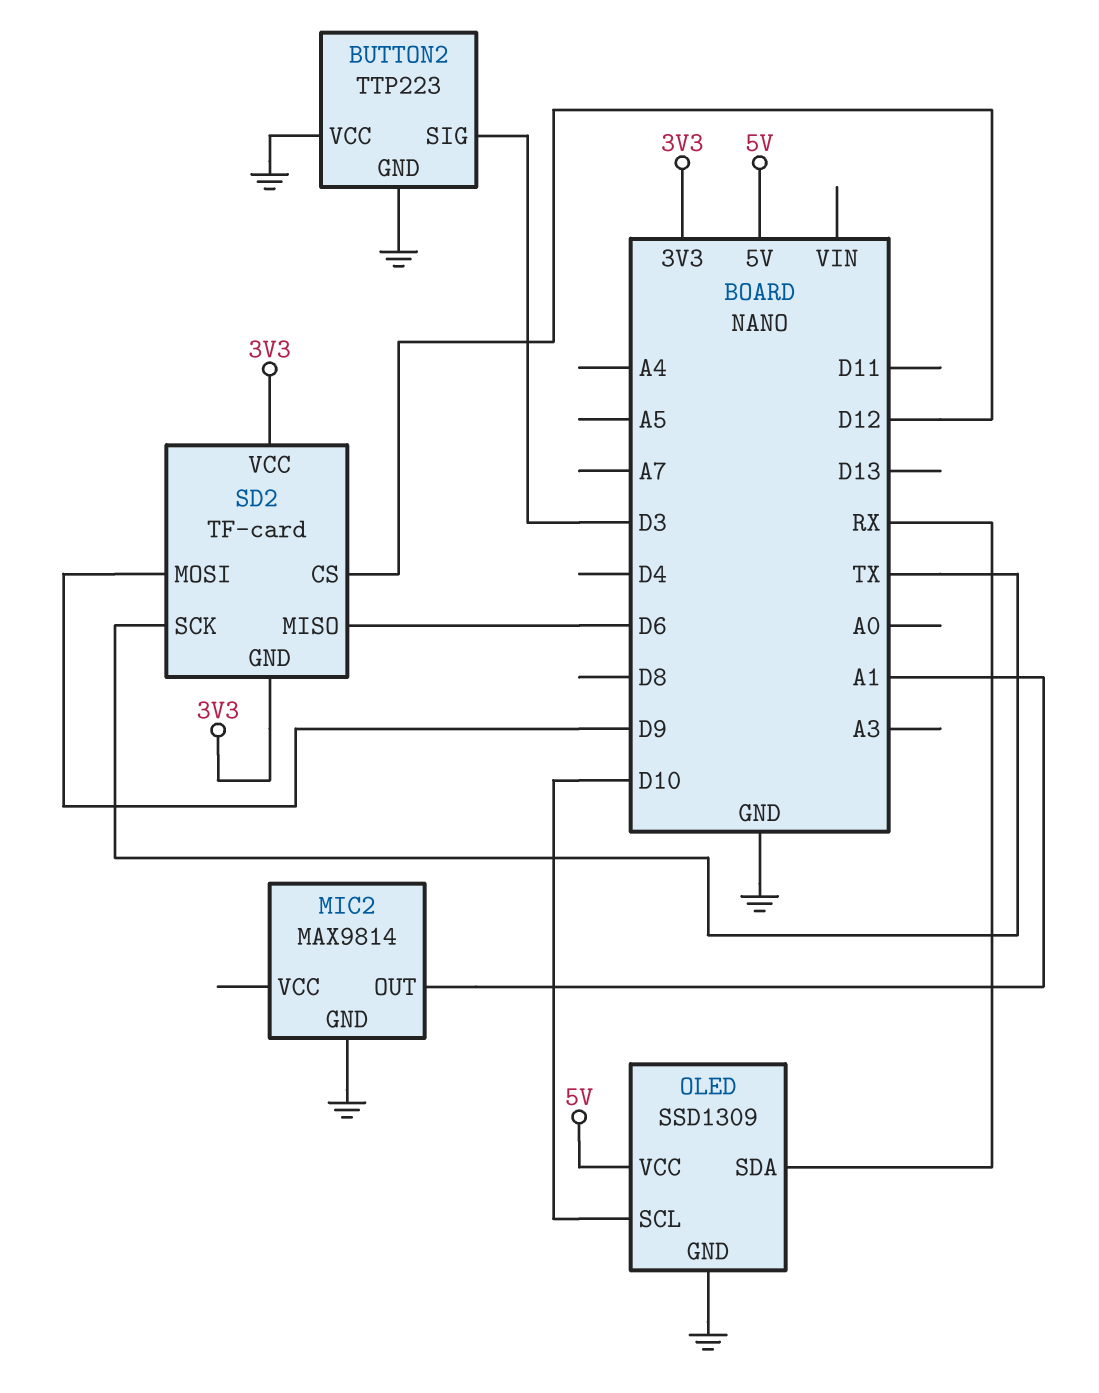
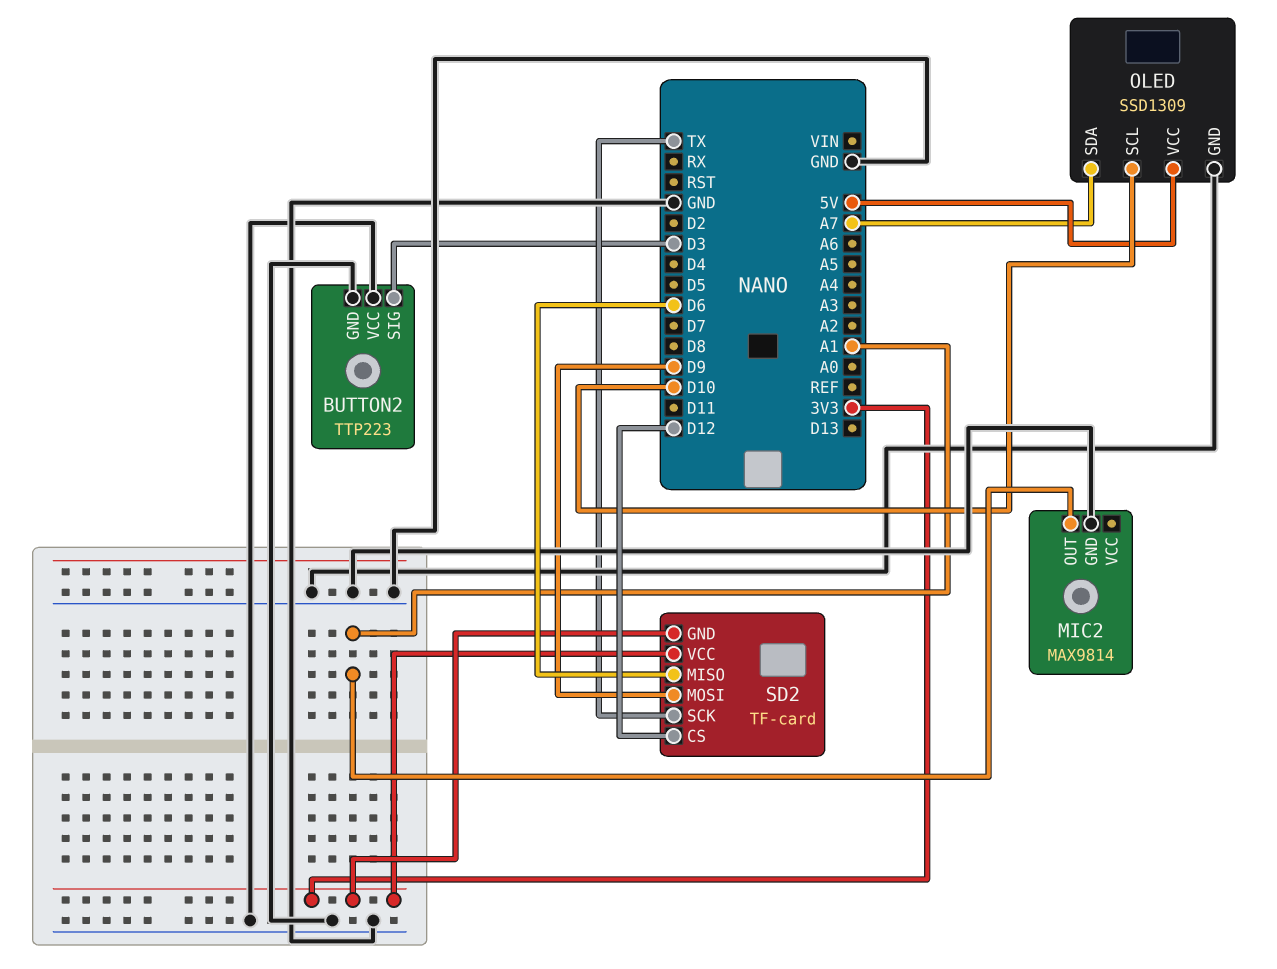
OLED pin SDA: RX -> A7

